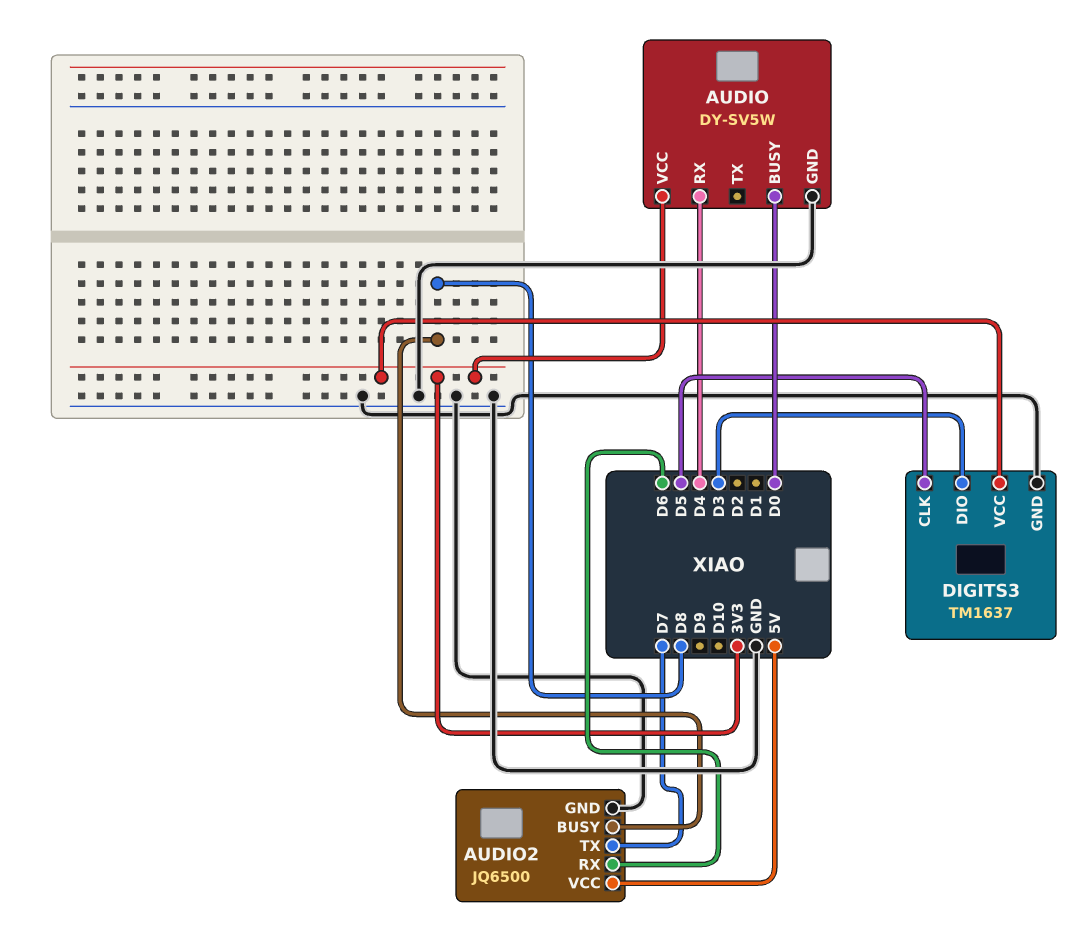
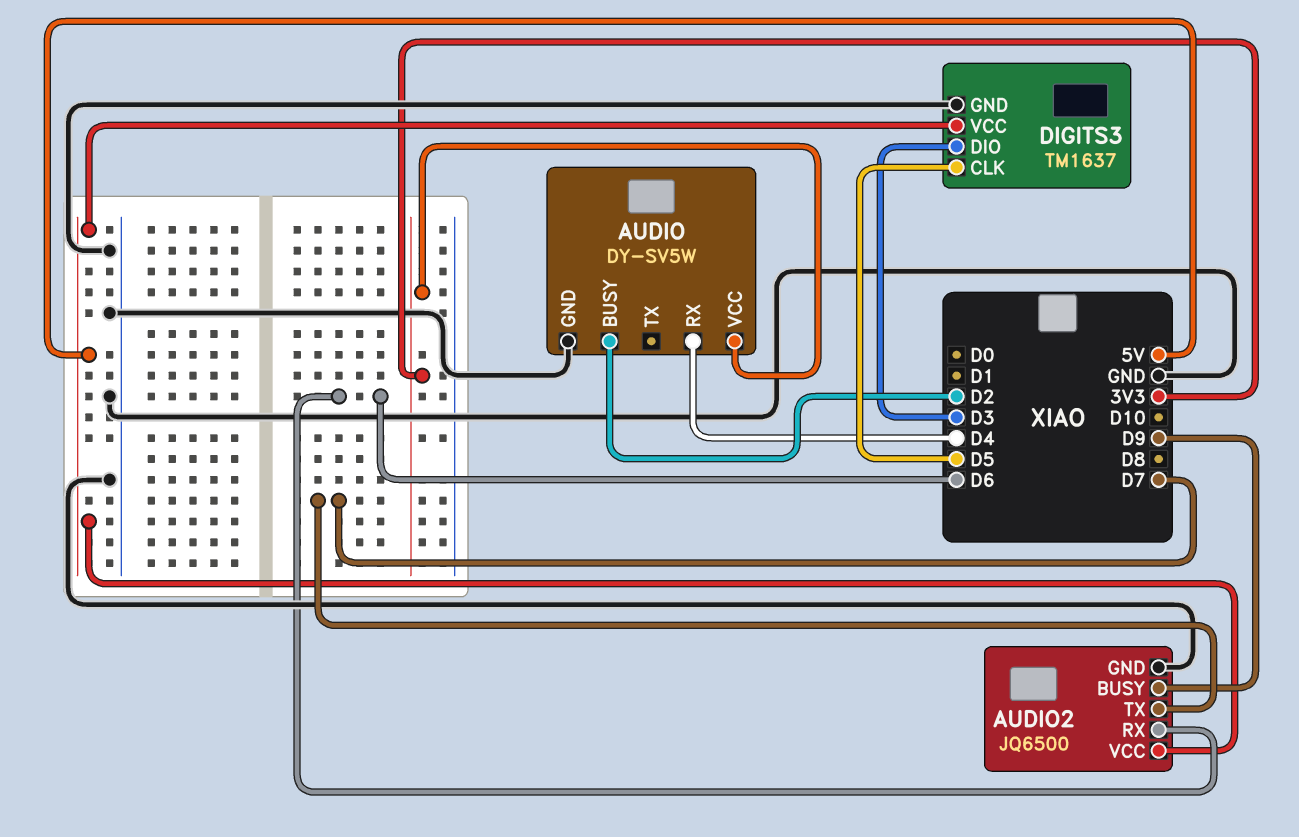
AUDIO pin BUSY: D0 -> D2
AUDIO2 pin BUSY: D8 -> D9
DIGITS3 pin VCC: 3V3 -> 5V

